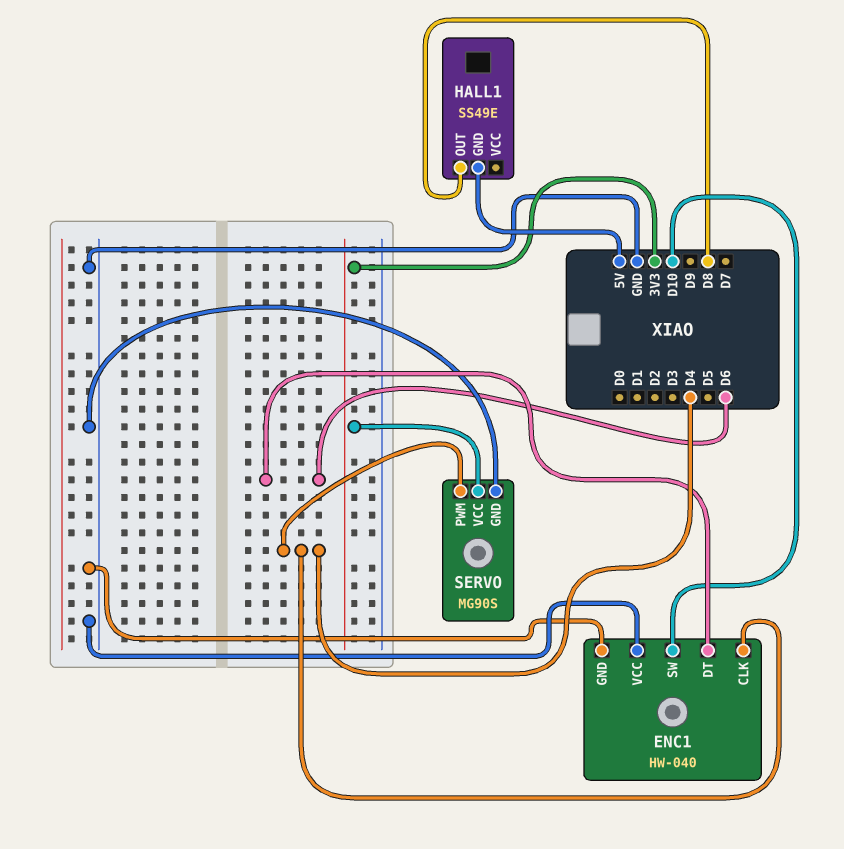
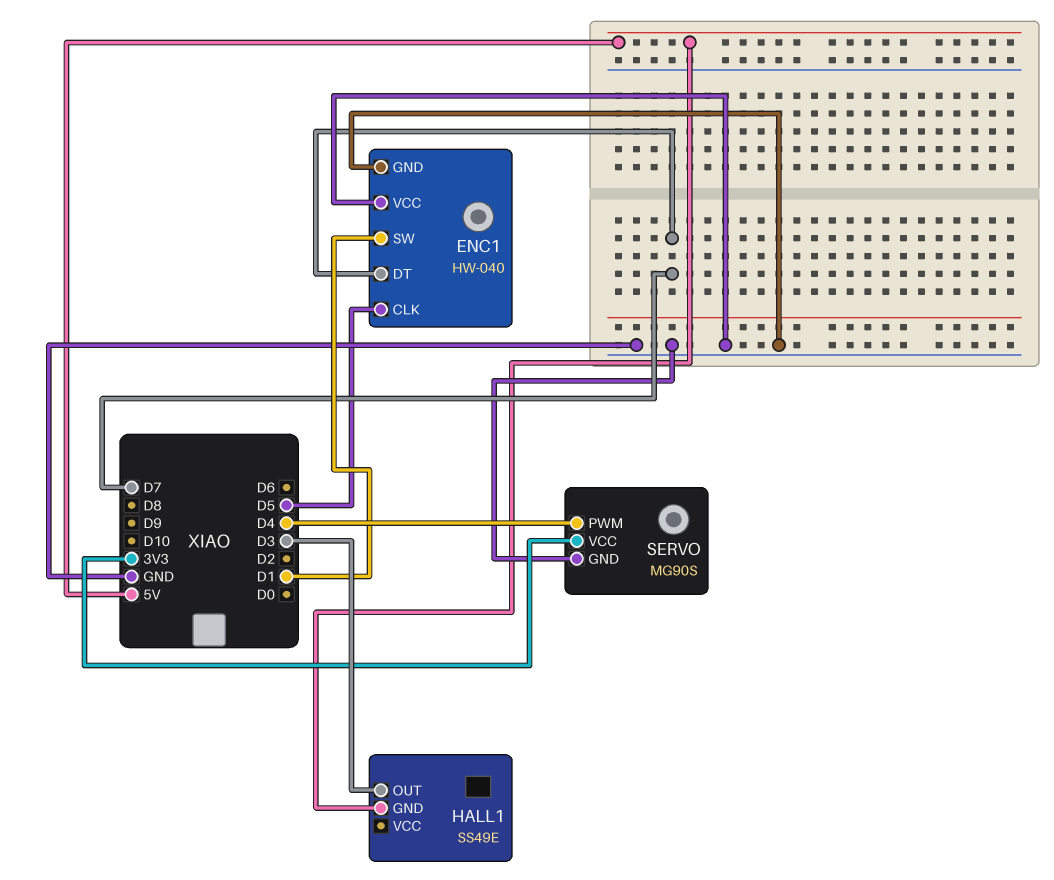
ENC1 pin CLK: D4 -> D5
ENC1 pin DT: D6 -> D7
ENC1 pin SW: D10 -> D1
HALL1 pin OUT: D8 -> D3

